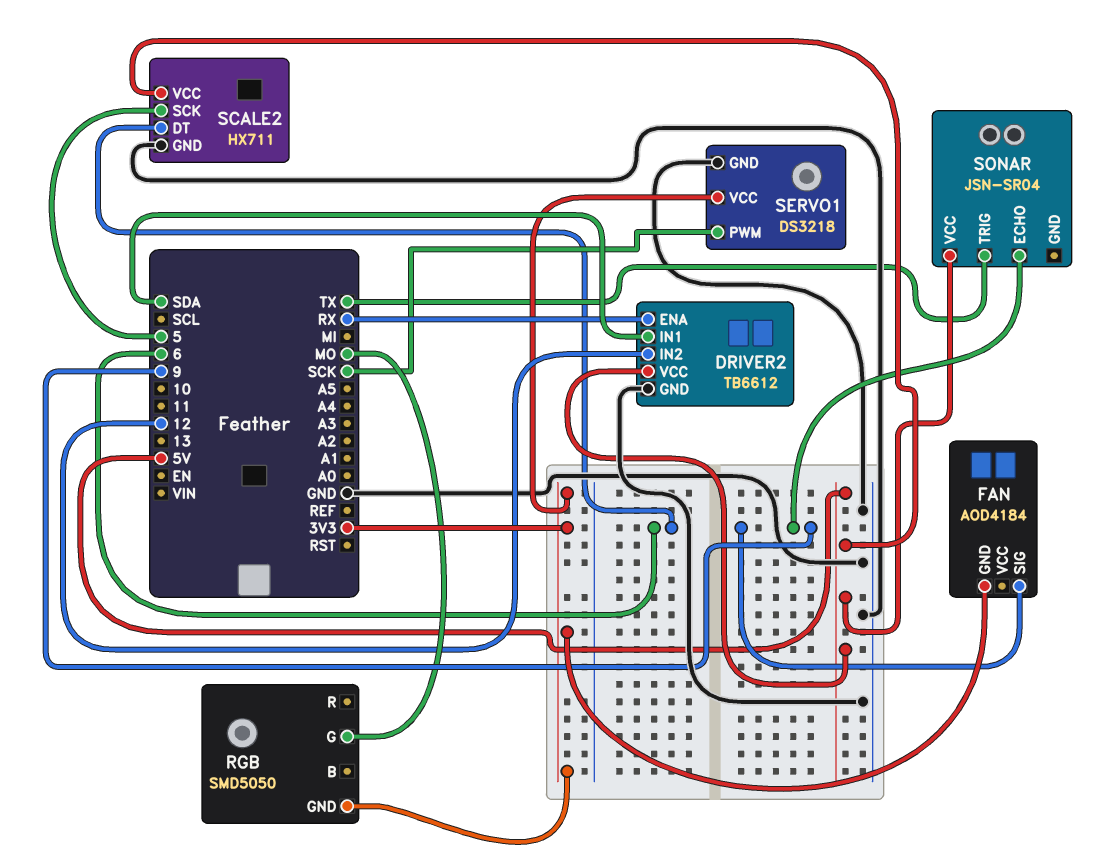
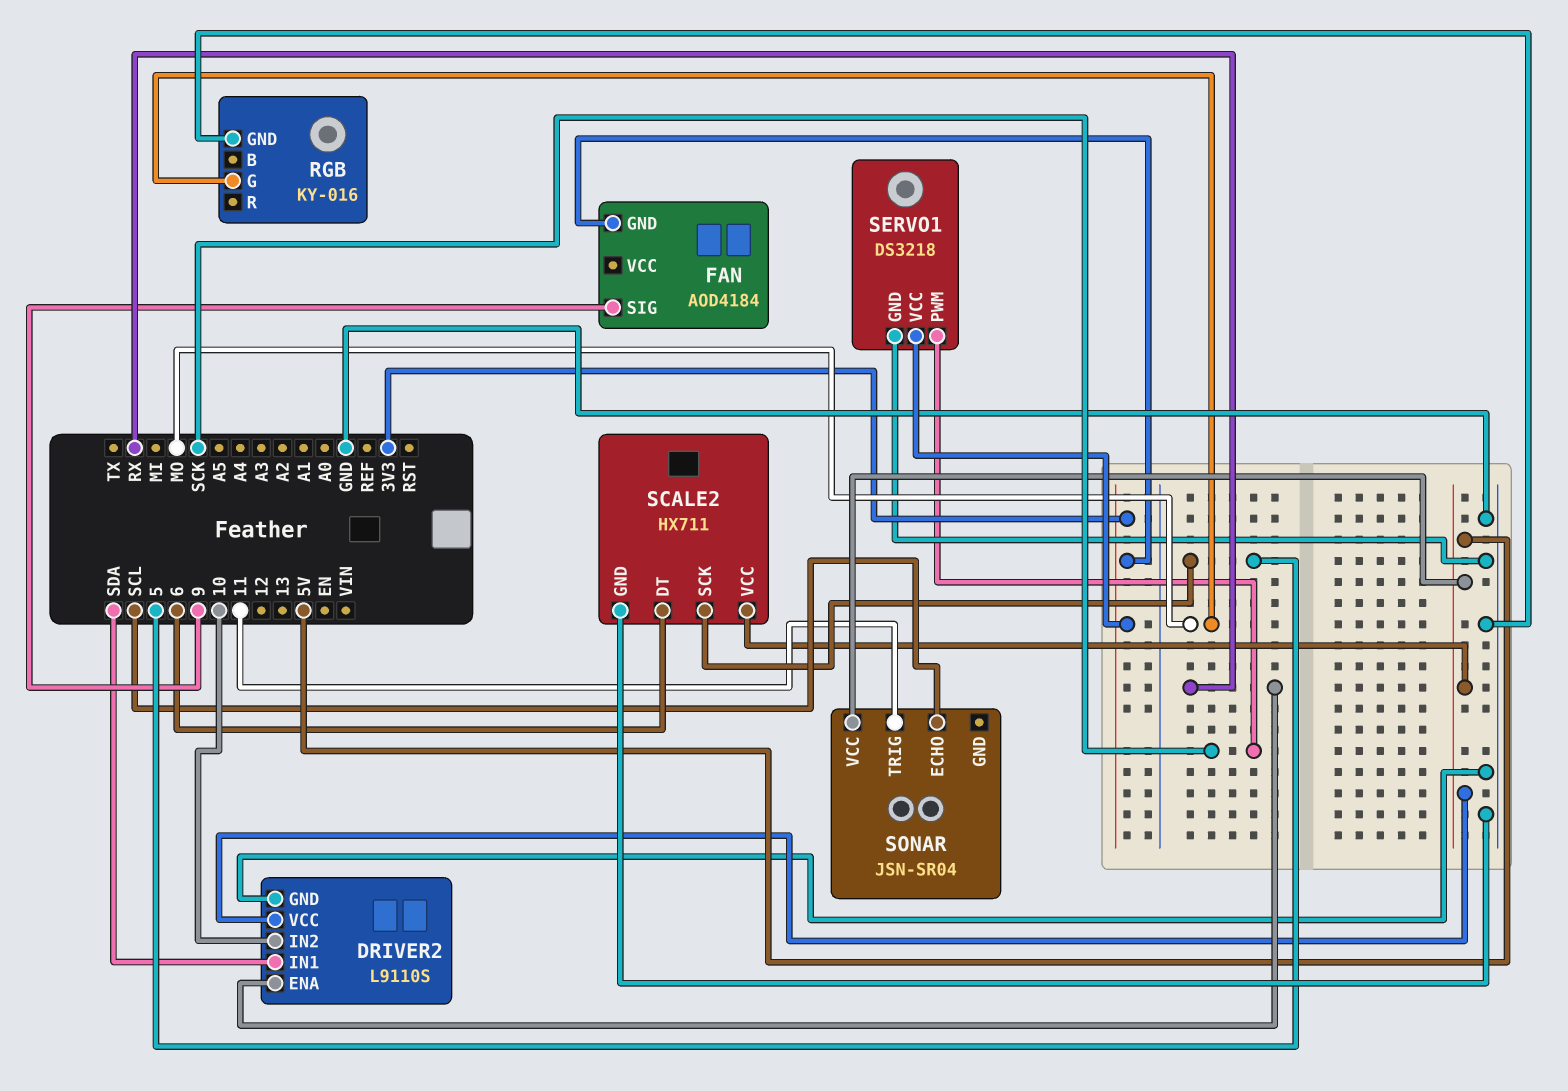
DRIVER2: TB6612 -> L9110S
DRIVER2 pin IN2: 12 -> 10
RGB: SMD5050 -> KY-016
RGB pin GND: 3V3 -> GND
SONAR pin ECHO: 9 -> SCL
SONAR pin TRIG: TX -> 11

